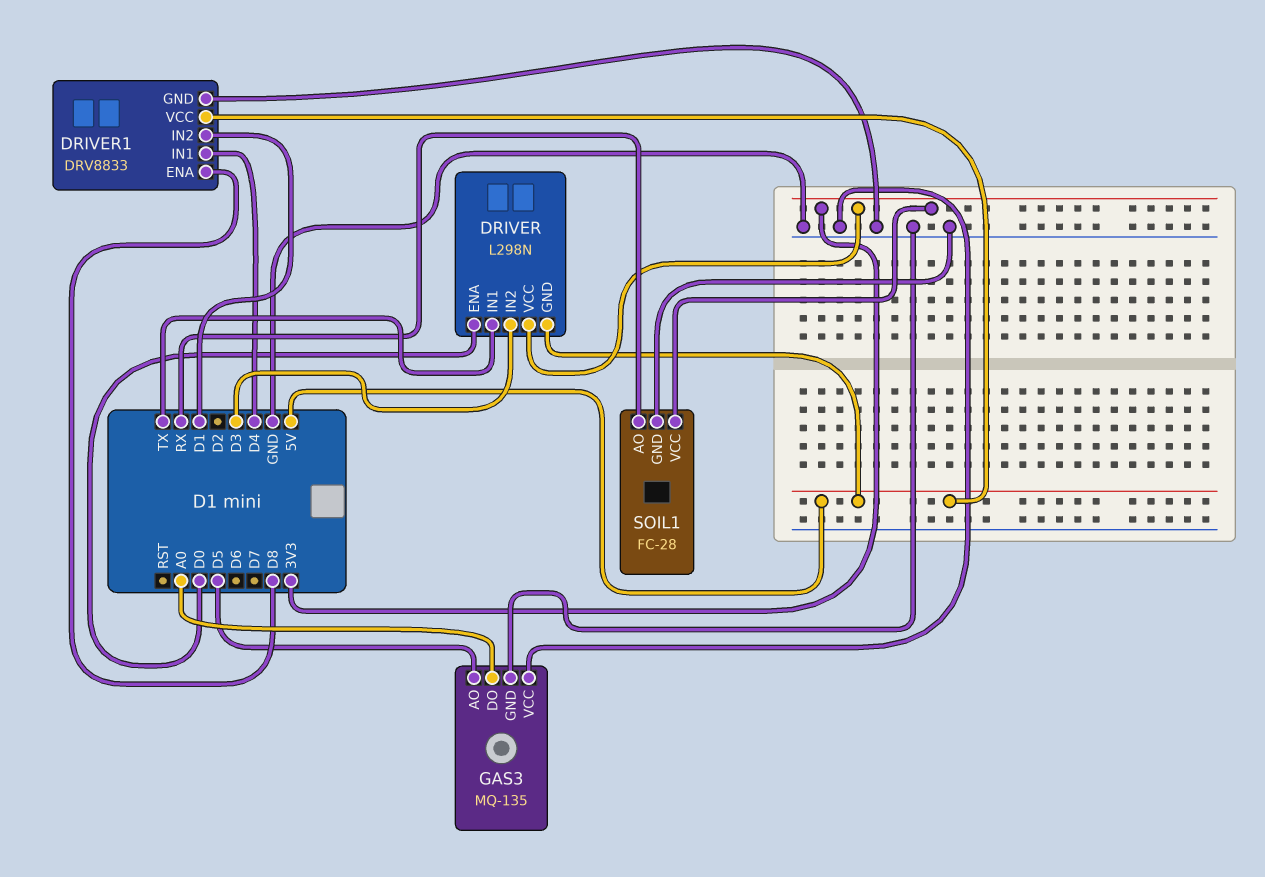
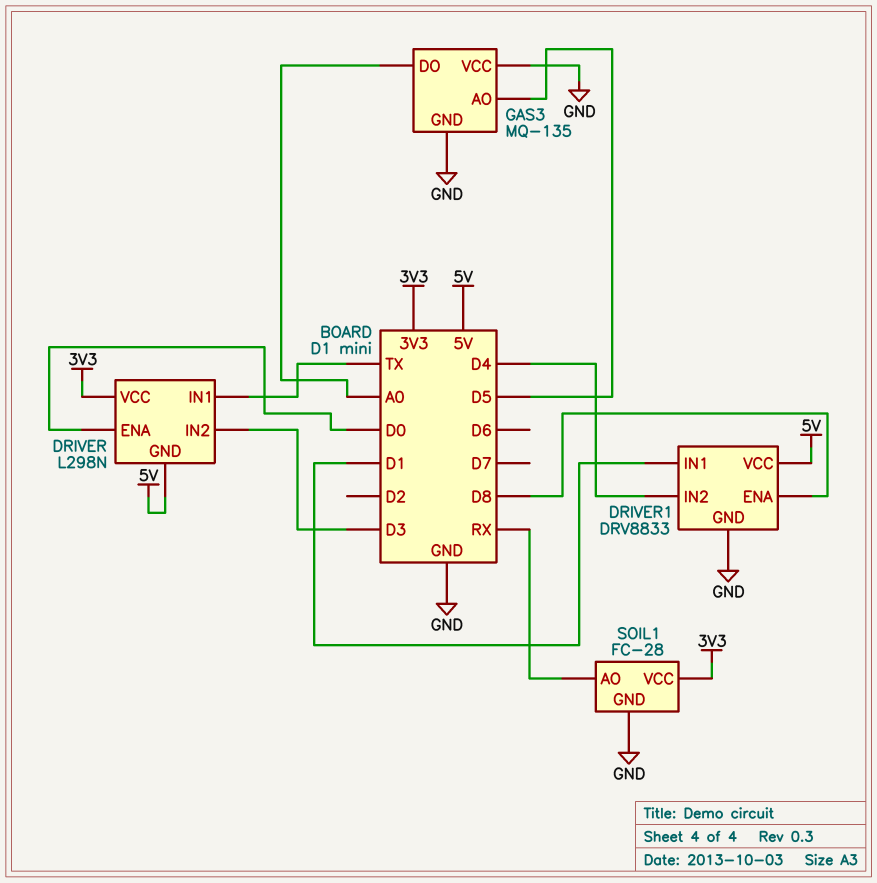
DRIVER1 pin IN1: D4 -> D1
DRIVER1 pin IN2: D1 -> D4

